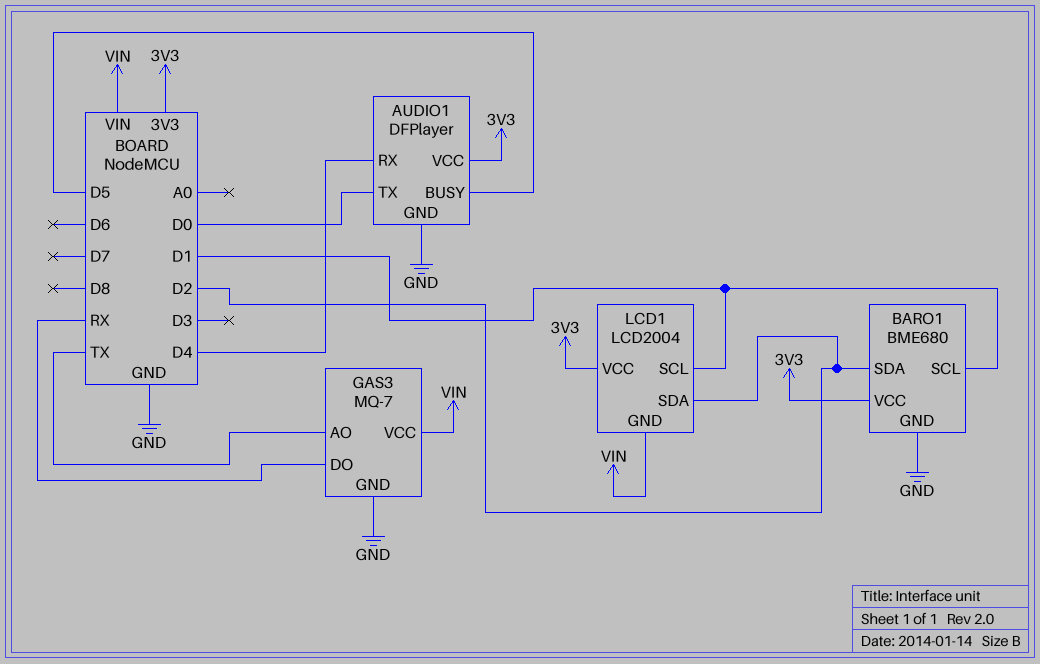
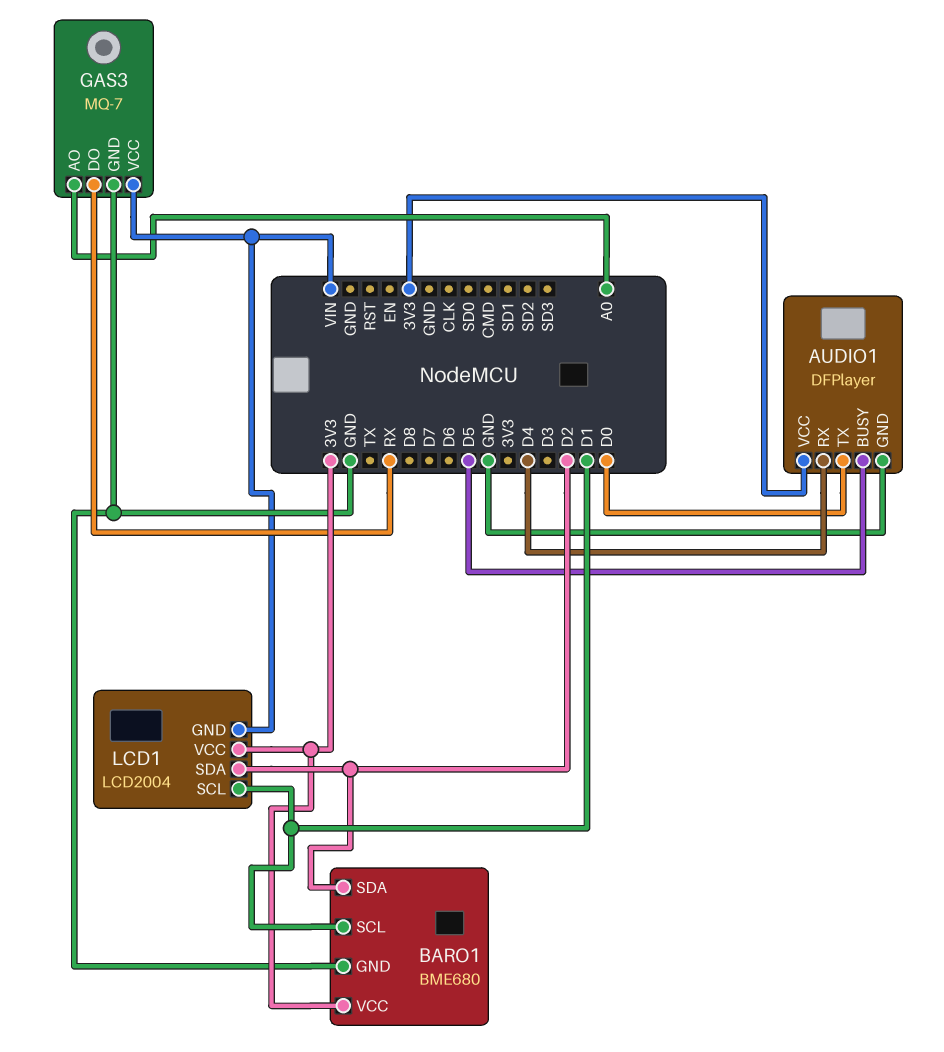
GAS3 pin AO: TX -> A0

